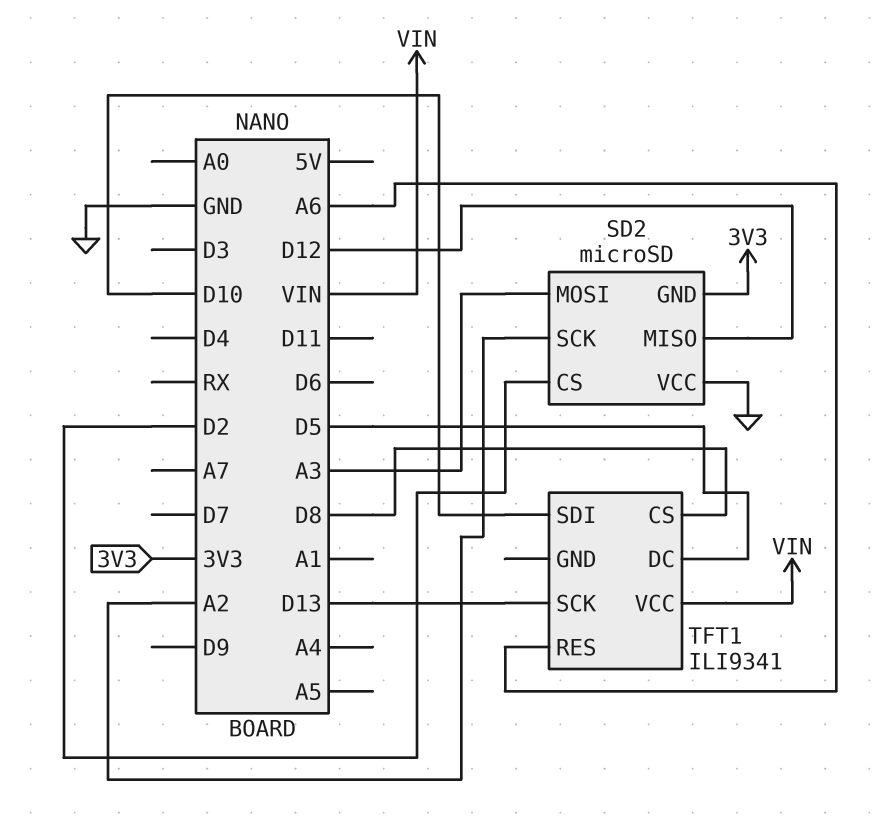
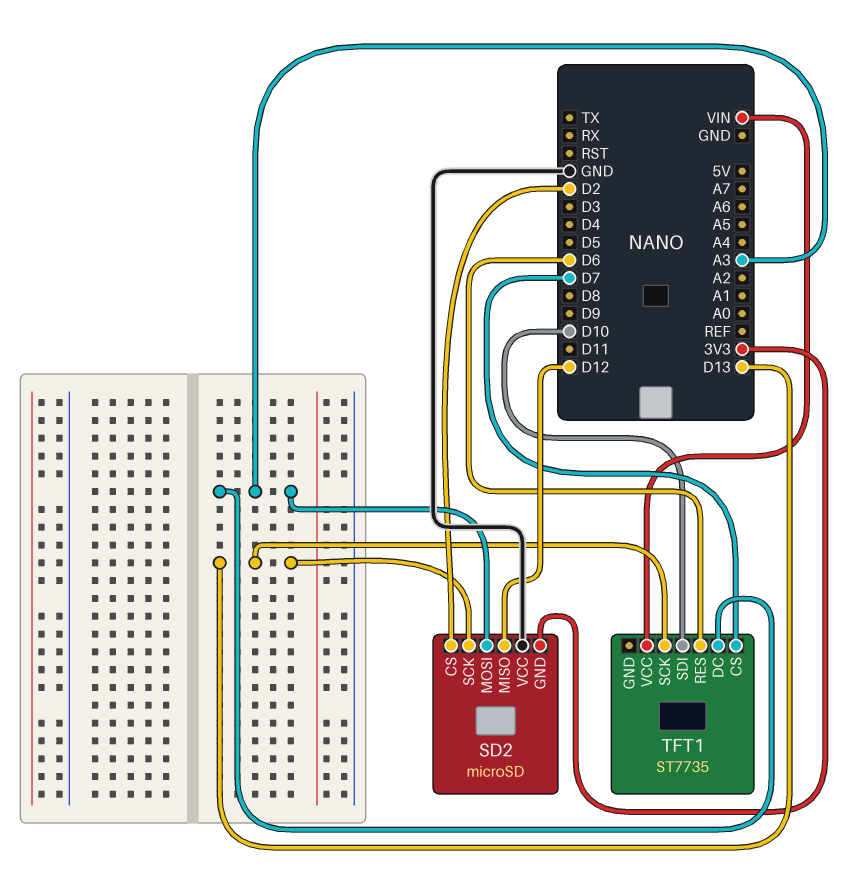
SD2 pin SCK: A2 -> D13
TFT1: ILI9341 -> ST7735
TFT1 pin CS: D8 -> D7
TFT1 pin DC: D5 -> A3
TFT1 pin RES: A6 -> D6

